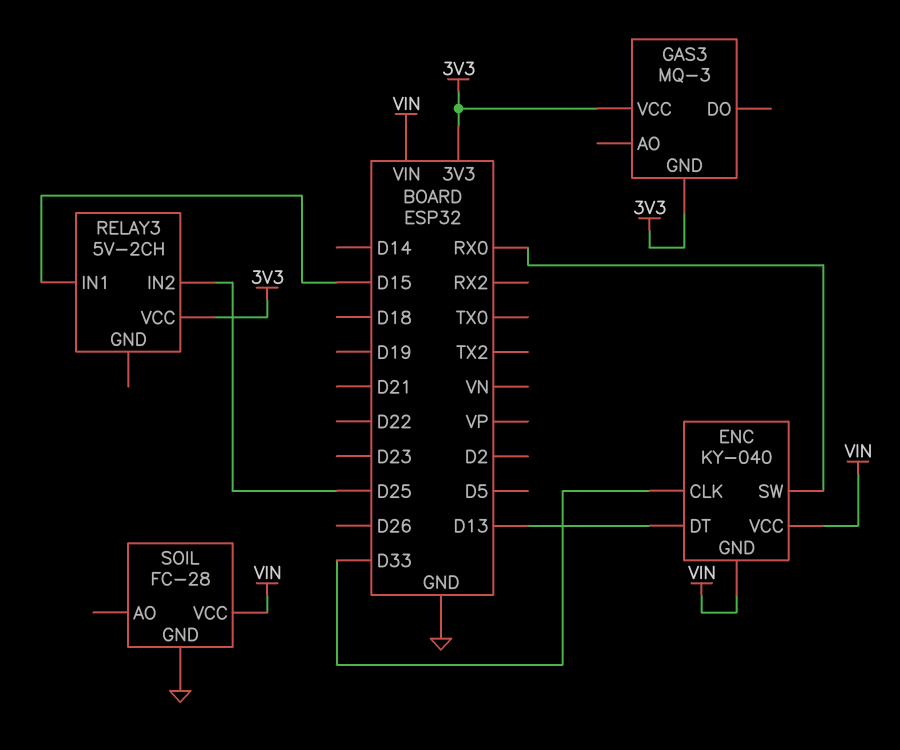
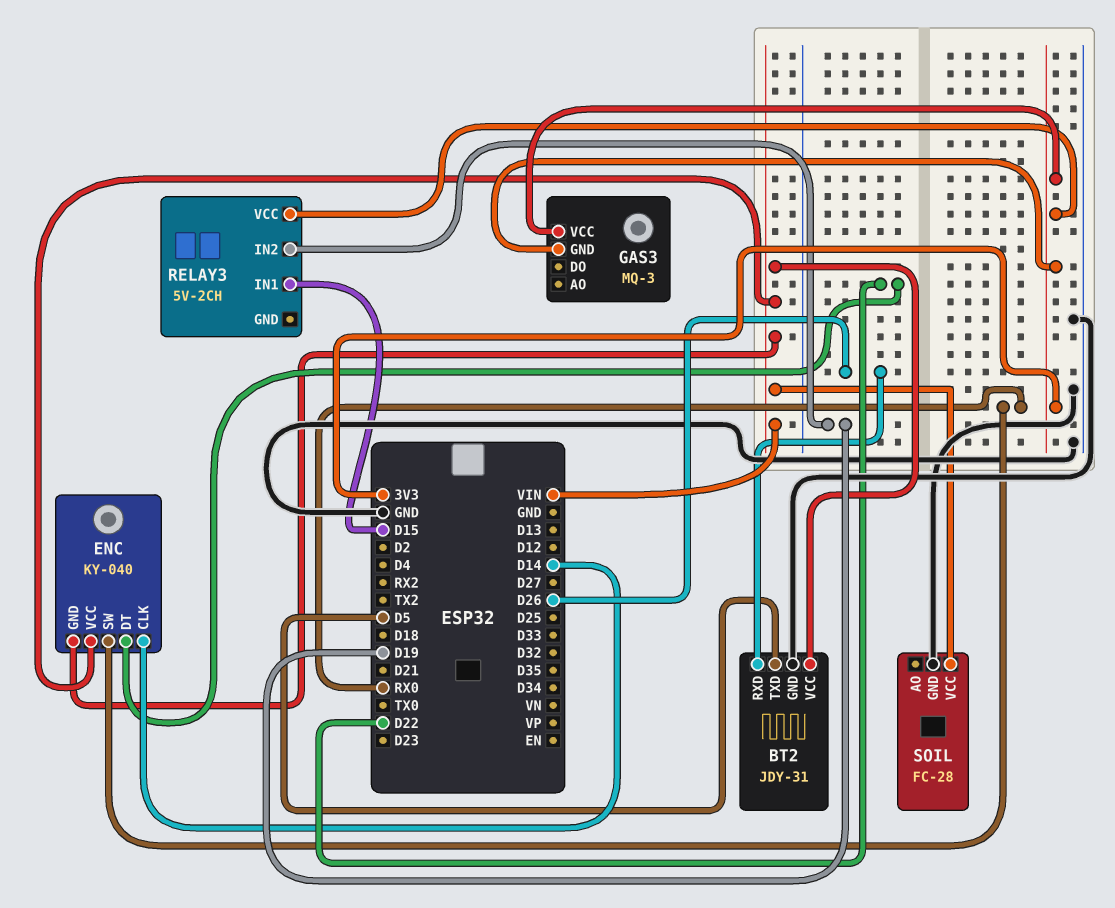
BT2: none -> JDY-31
BT2 pin GND: none -> GND
BT2 pin RXD: none -> D26
BT2 pin TXD: none -> D5
BT2 pin VCC: none -> VIN
ENC pin CLK: D33 -> D14
ENC pin DT: D13 -> D22
RELAY3 pin IN2: D25 -> D19

